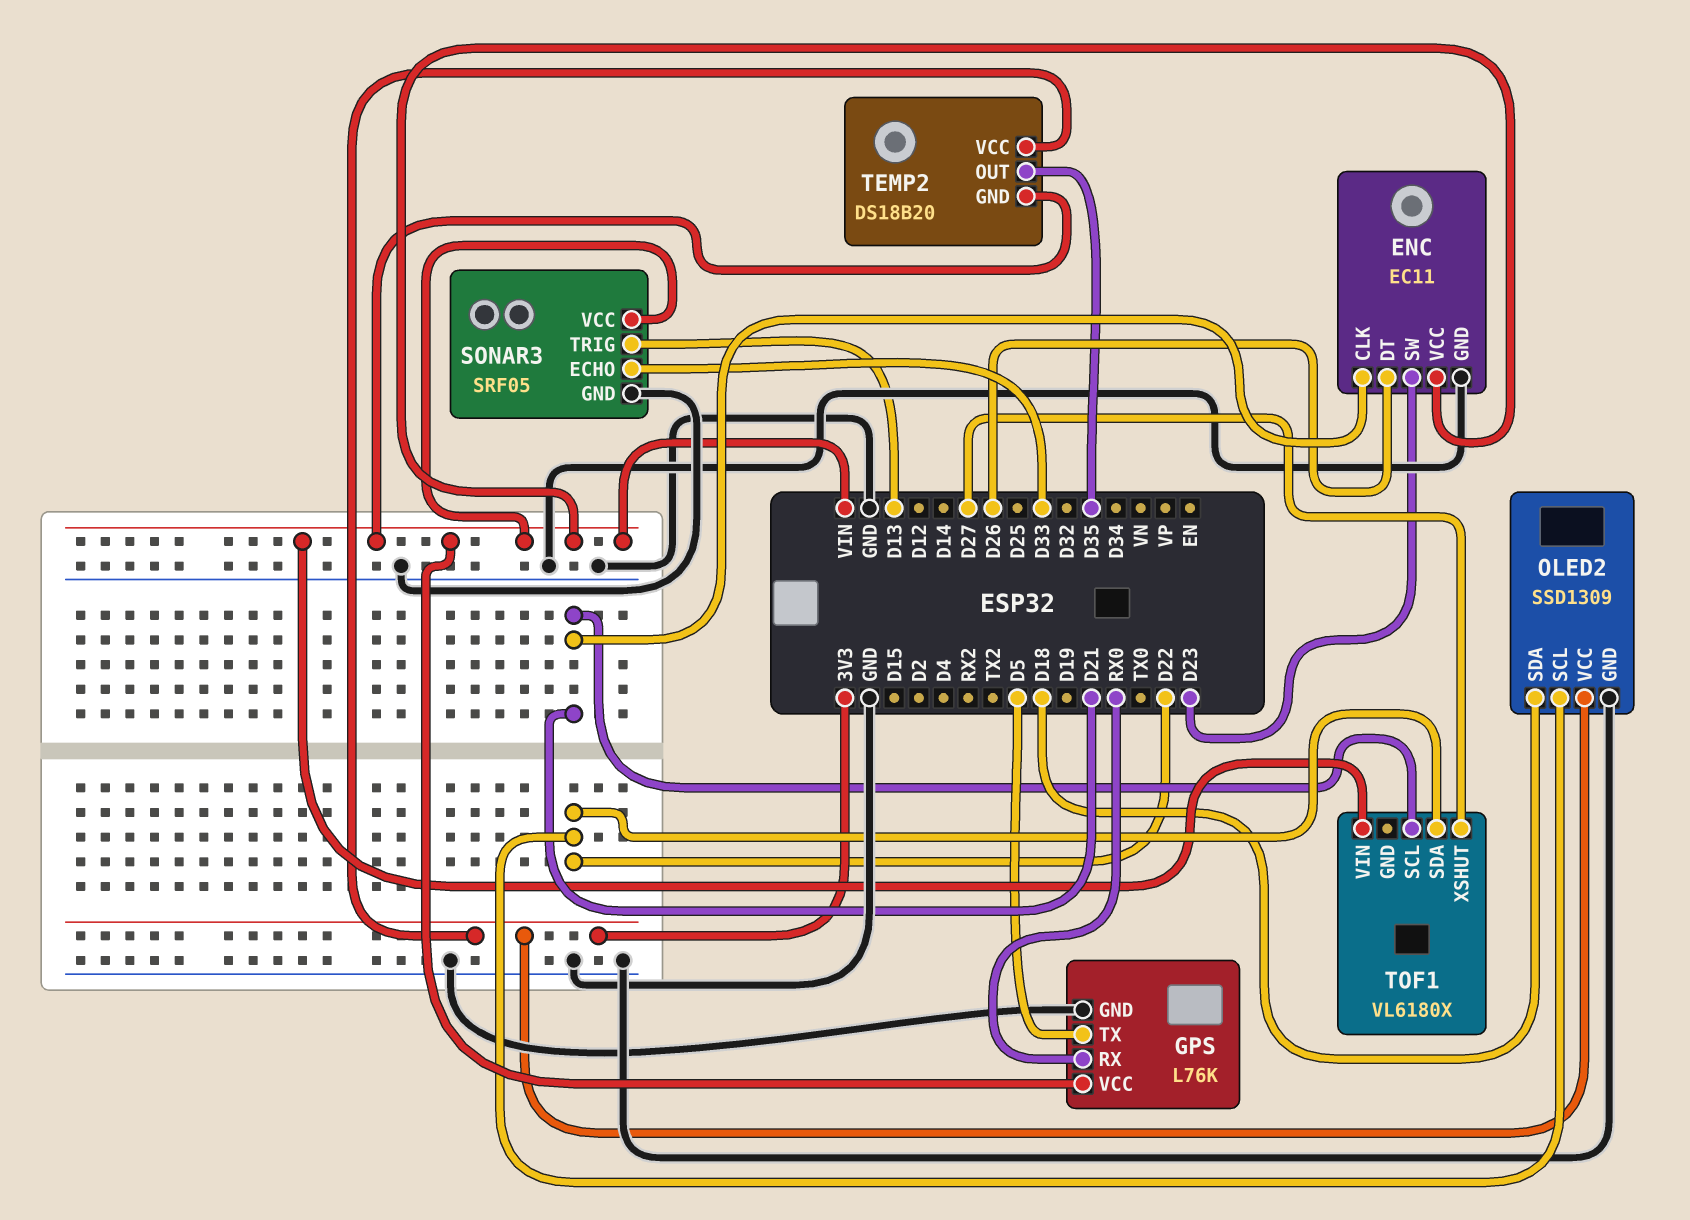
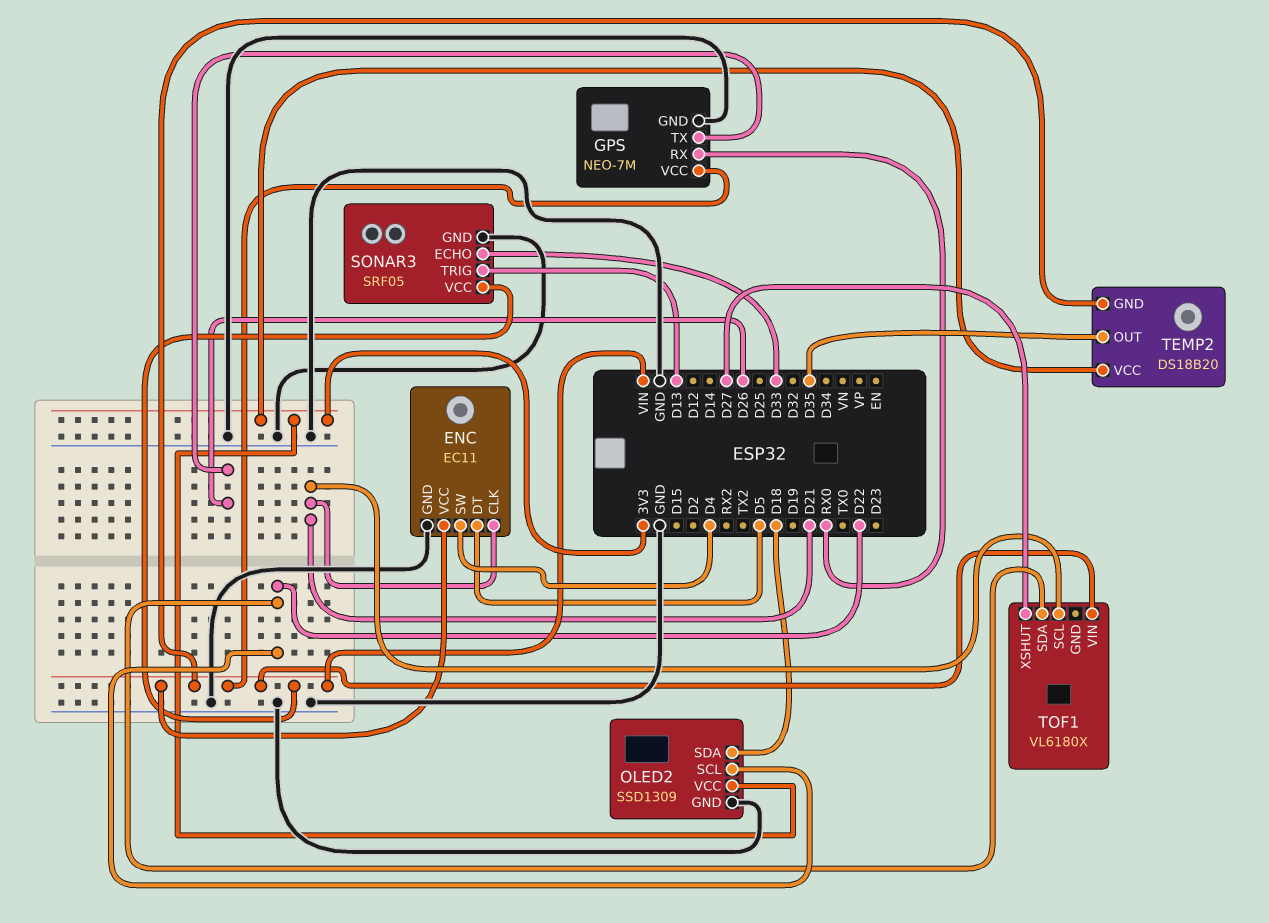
ENC pin DT: D26 -> D5
ENC pin SW: D23 -> D4
GPS: L76K -> NEO-7M
GPS pin TX: D5 -> D26

